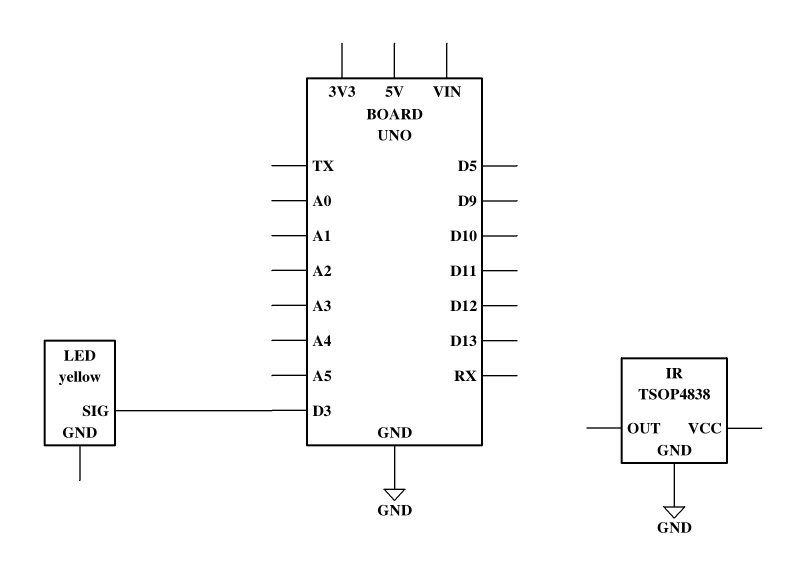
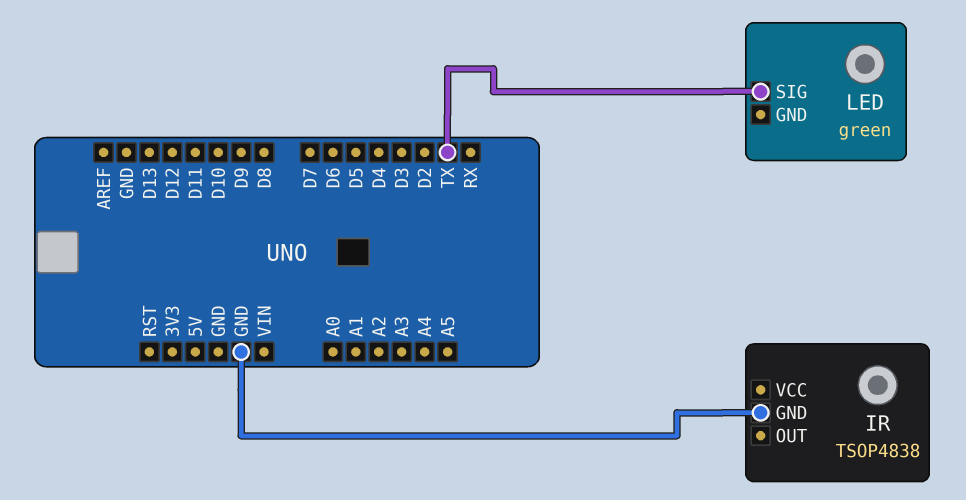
LED: yellow -> green
LED pin SIG: D3 -> TX

